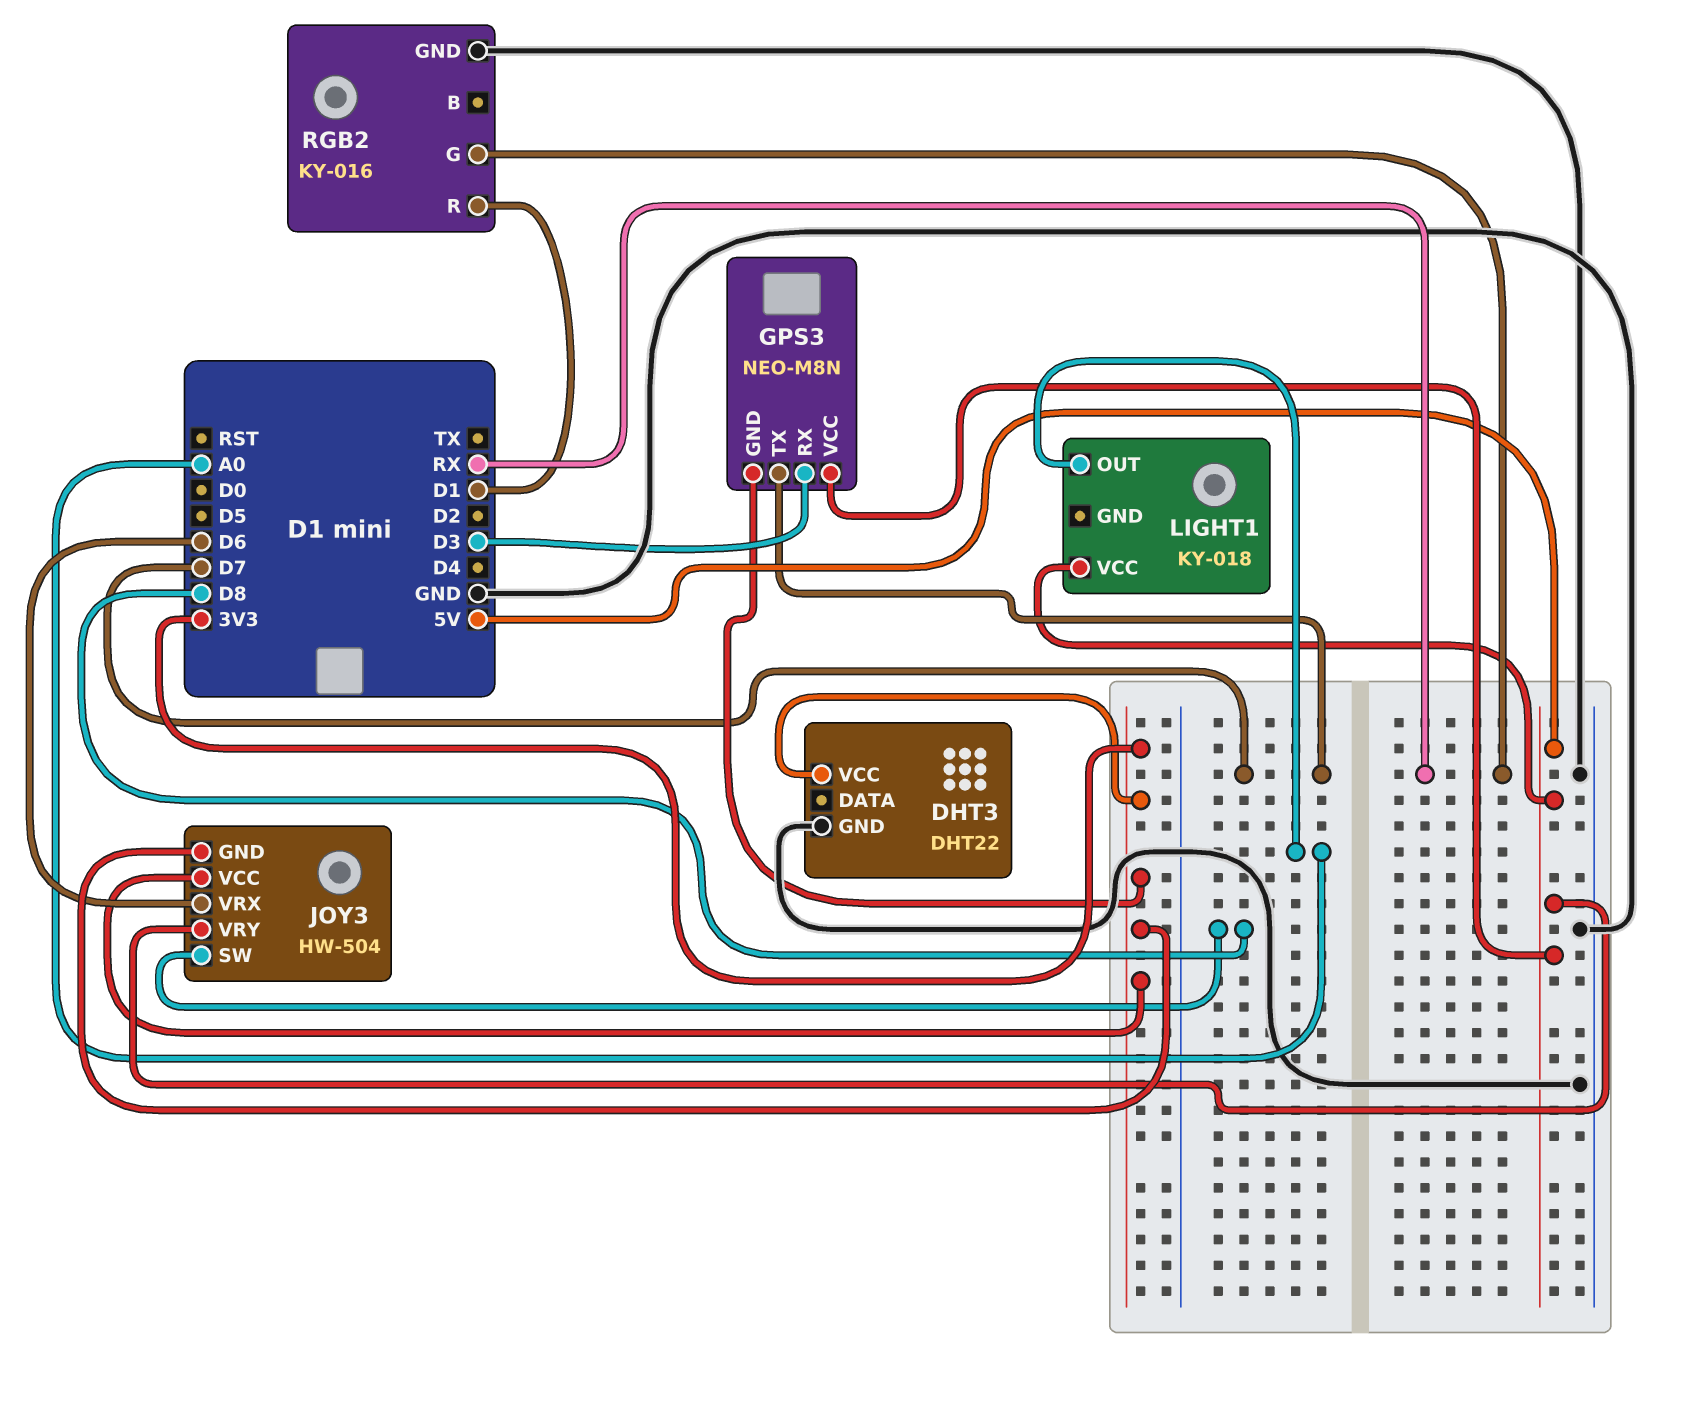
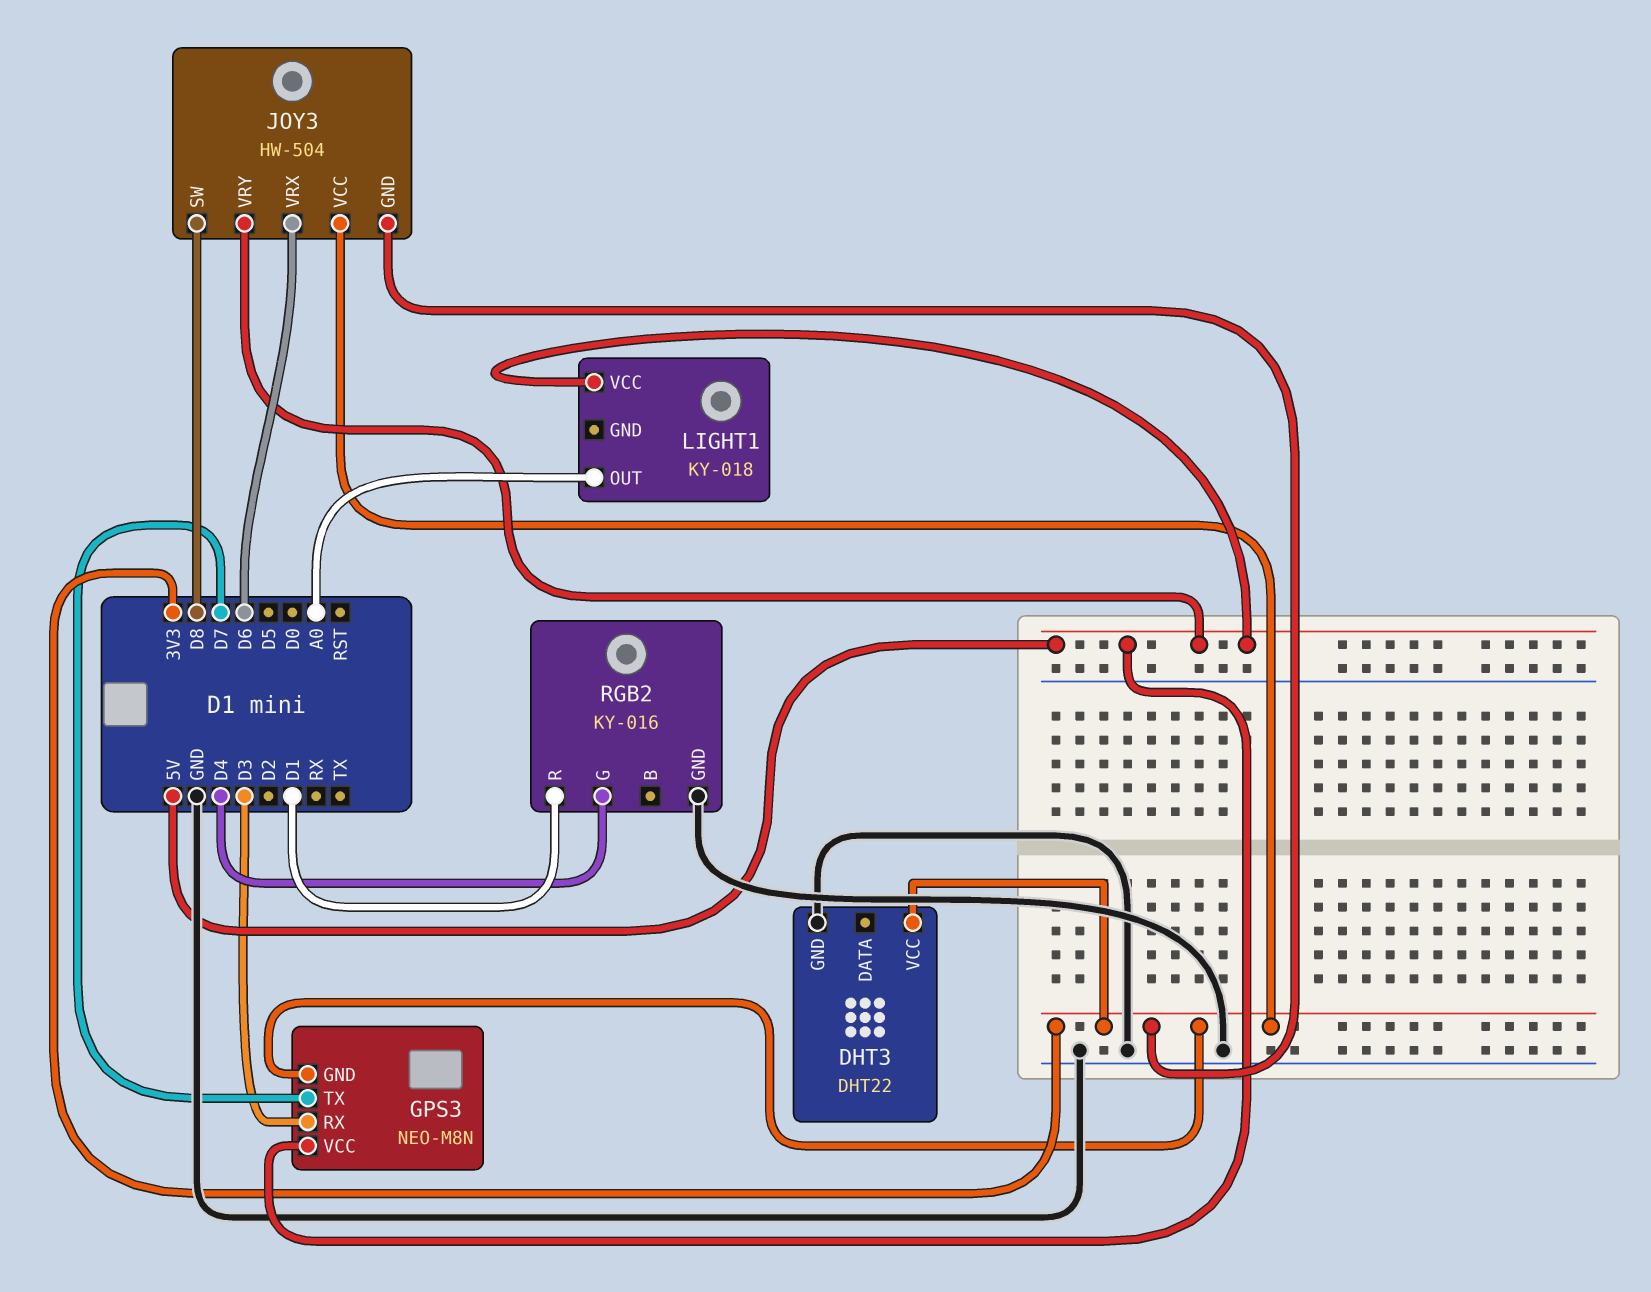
RGB2 pin G: RX -> D4

